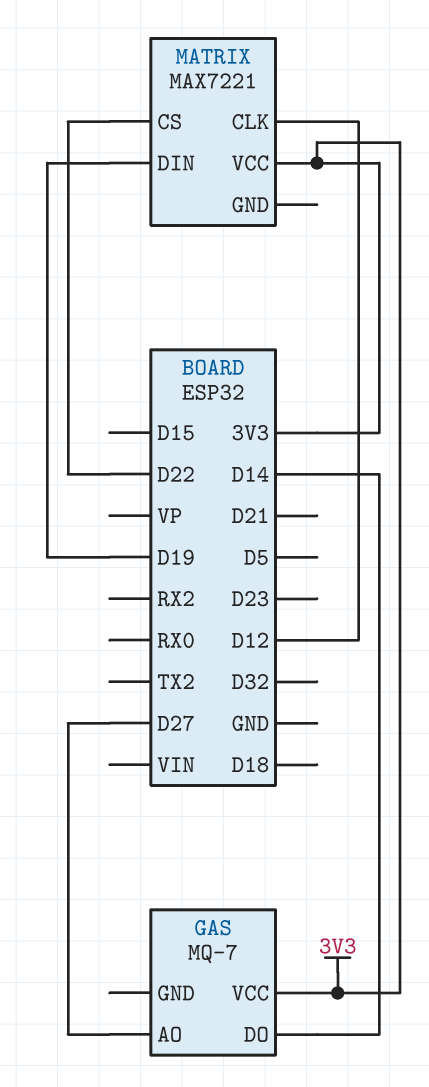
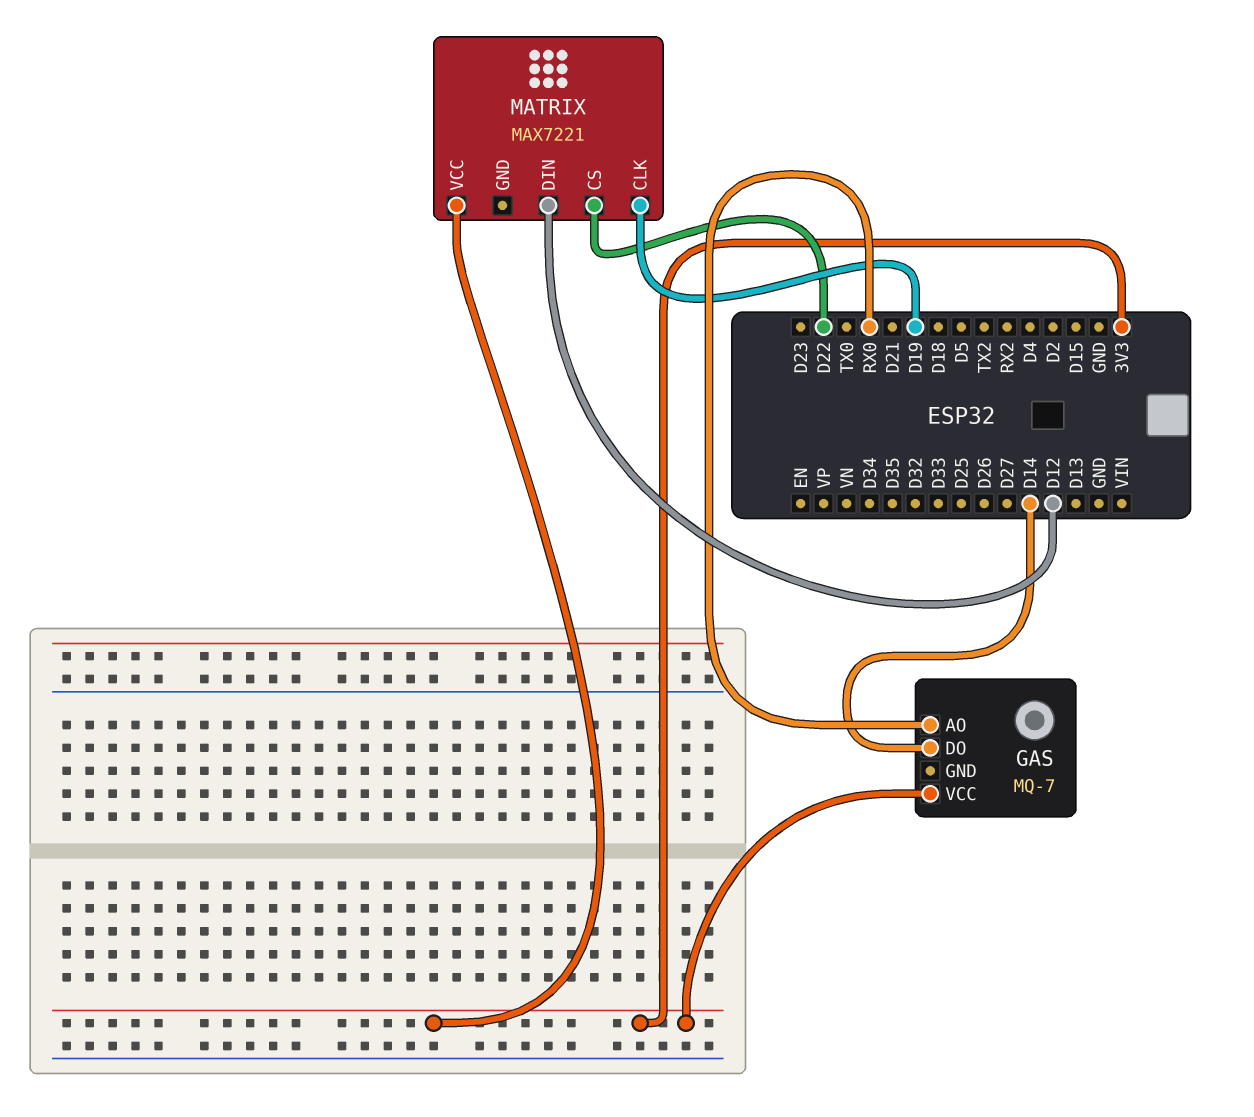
GAS pin AO: D27 -> RX0
MATRIX pin CLK: D12 -> D19
MATRIX pin DIN: D19 -> D12

